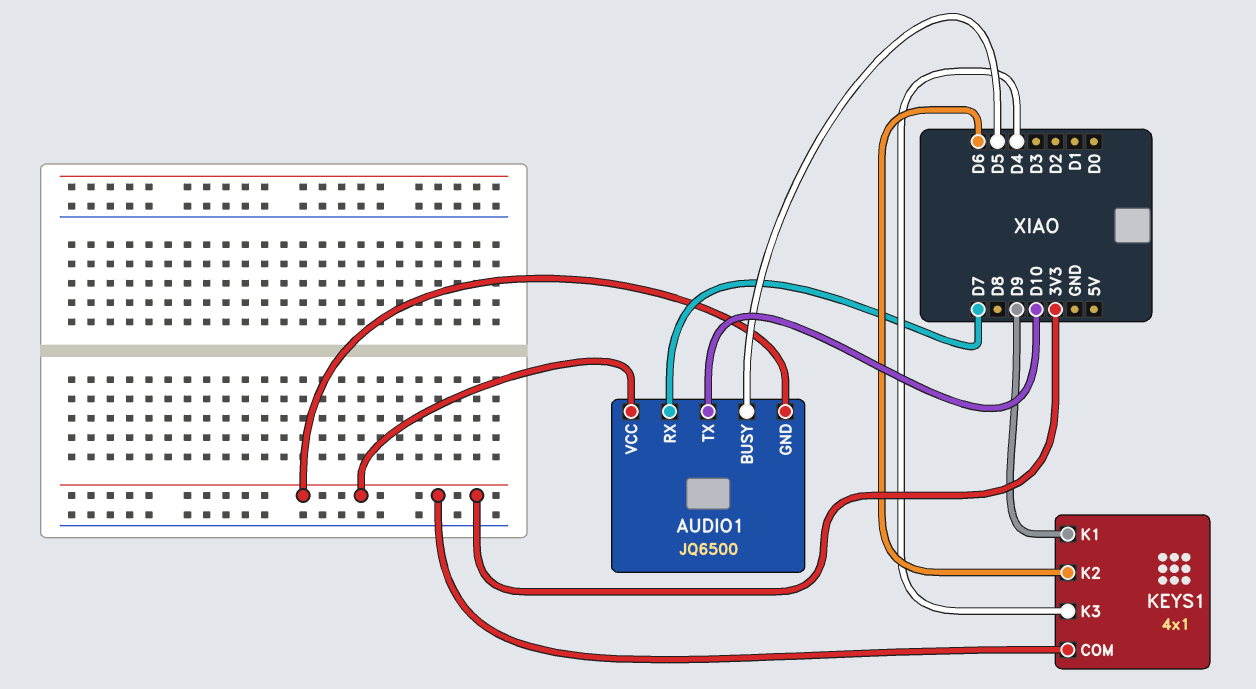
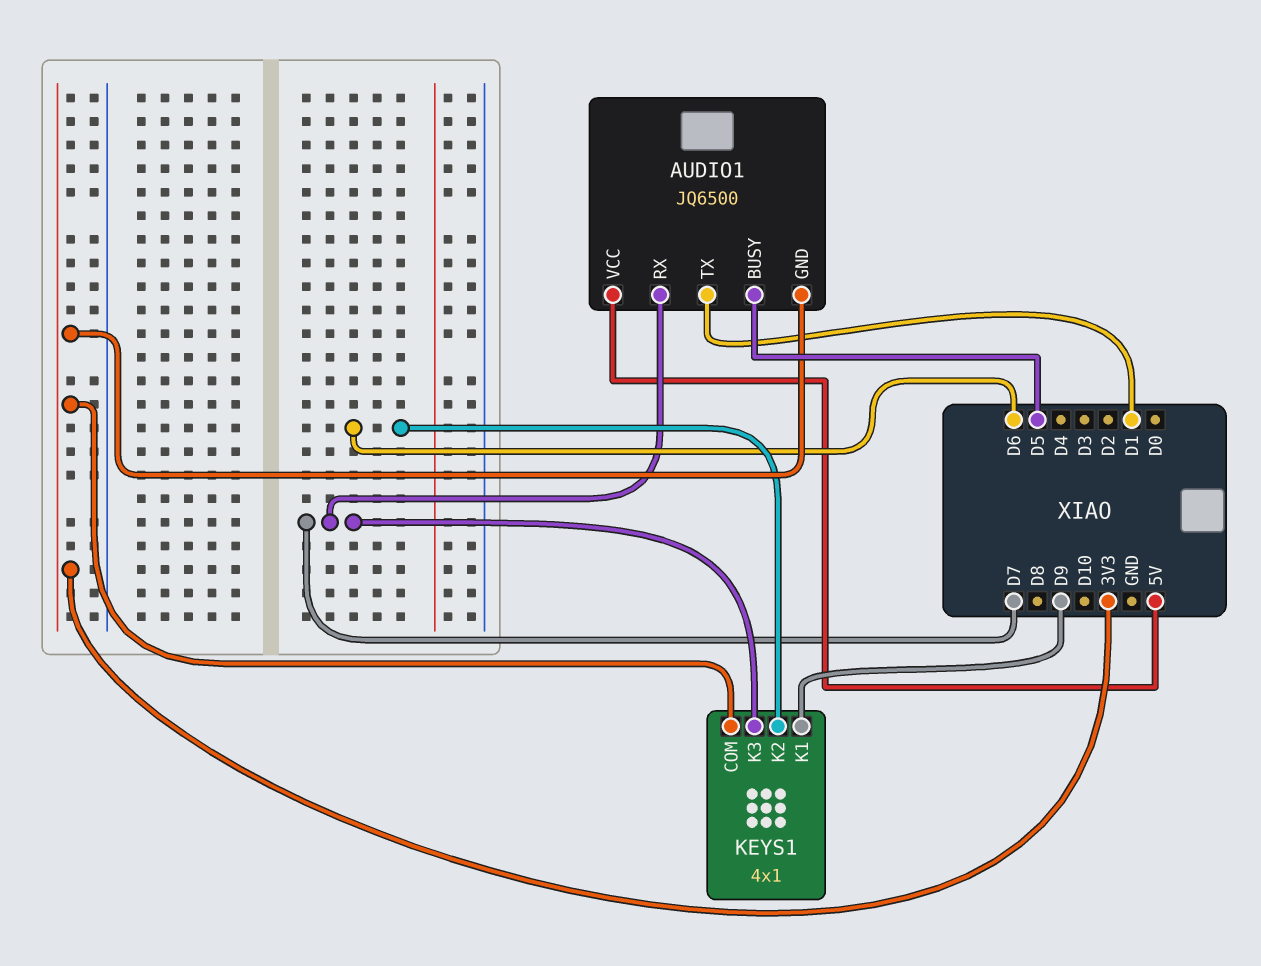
AUDIO1 pin TX: D10 -> D1
AUDIO1 pin VCC: 3V3 -> 5V
KEYS1 pin K3: D4 -> D7

